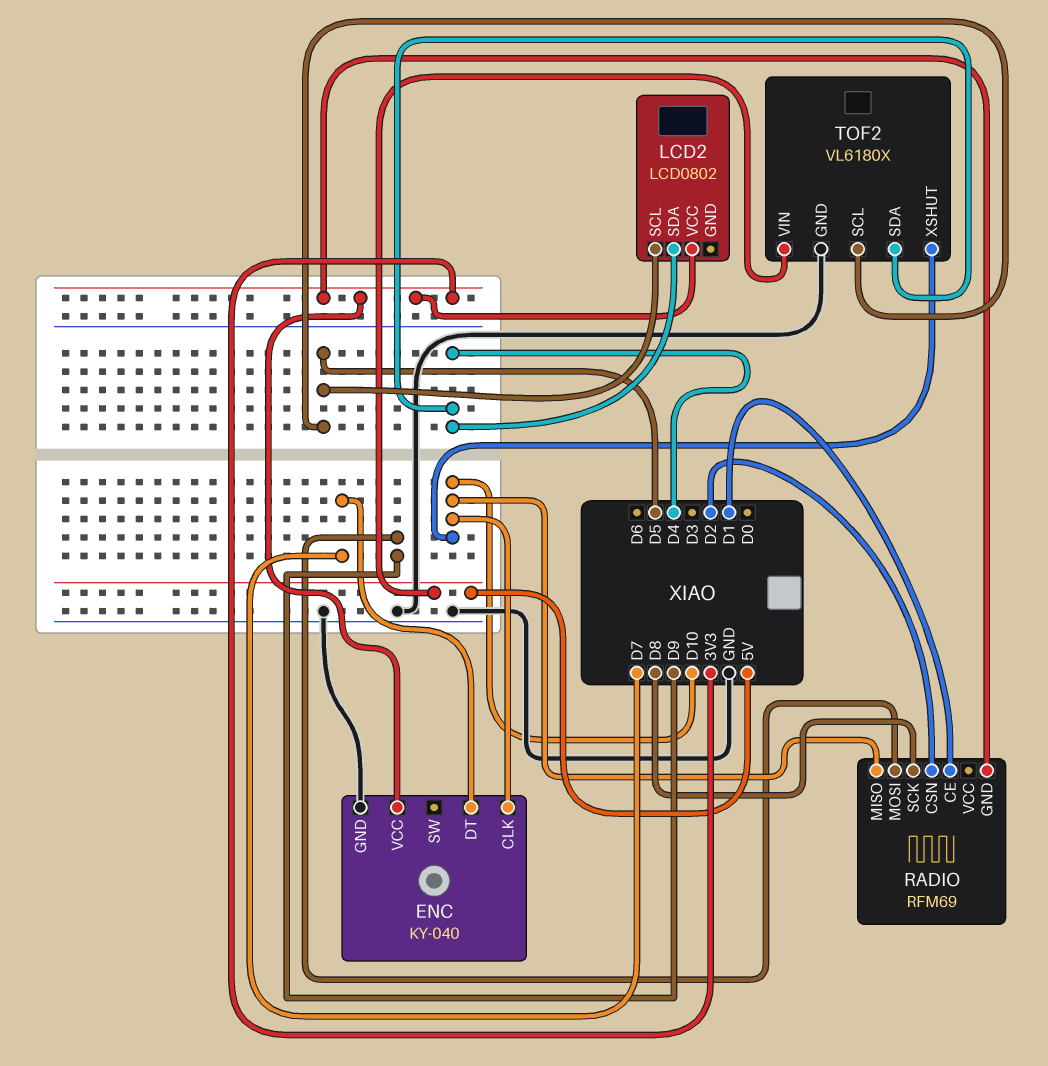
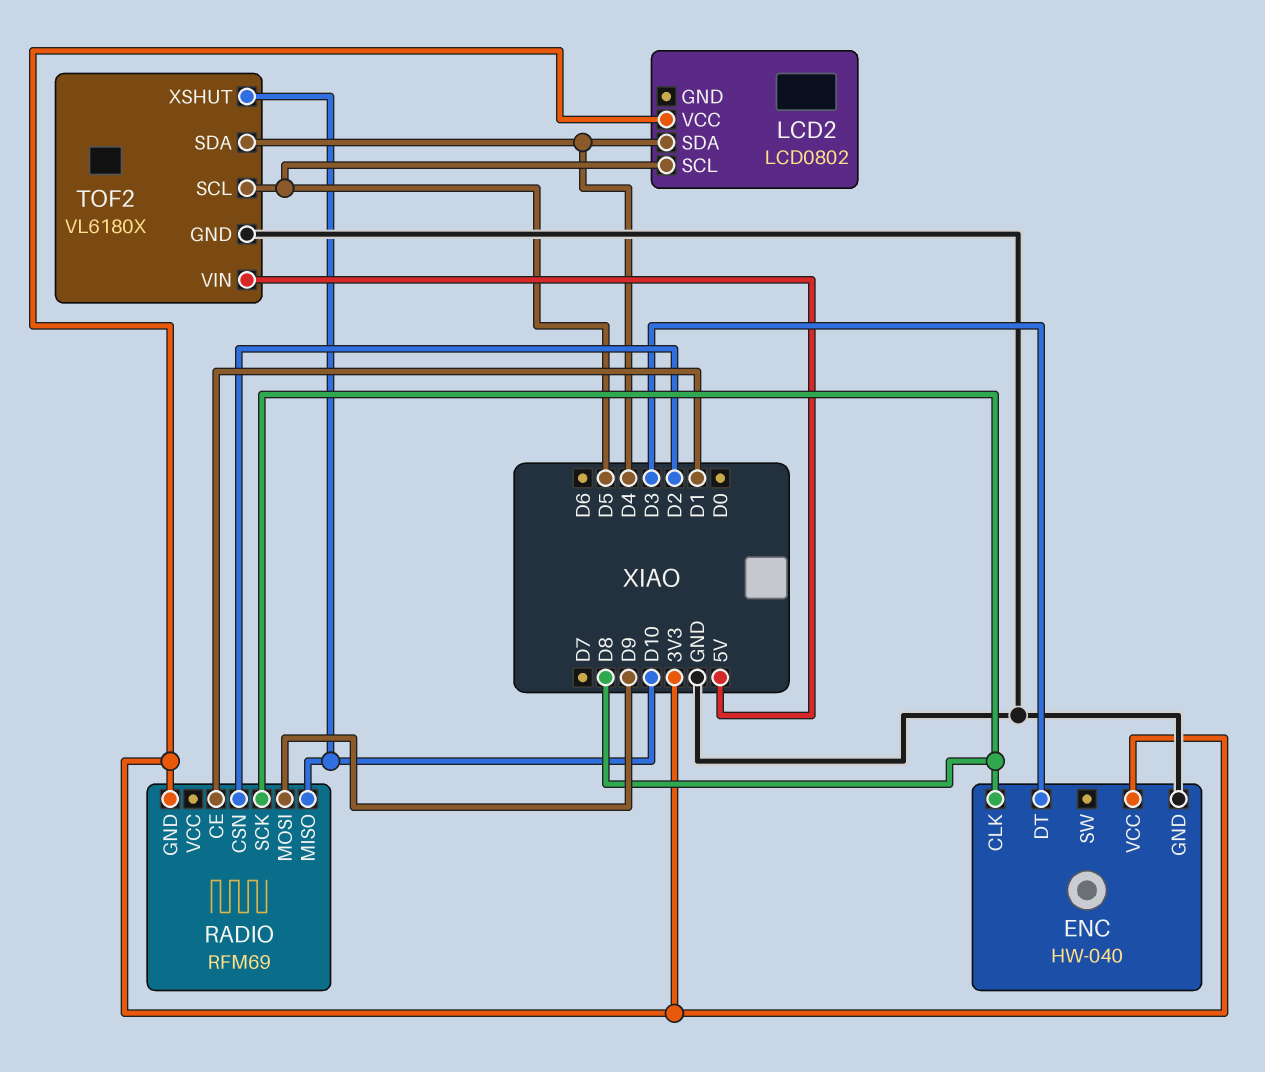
ENC: KY-040 -> HW-040
ENC pin CLK: D10 -> D8
ENC pin DT: D7 -> D3

